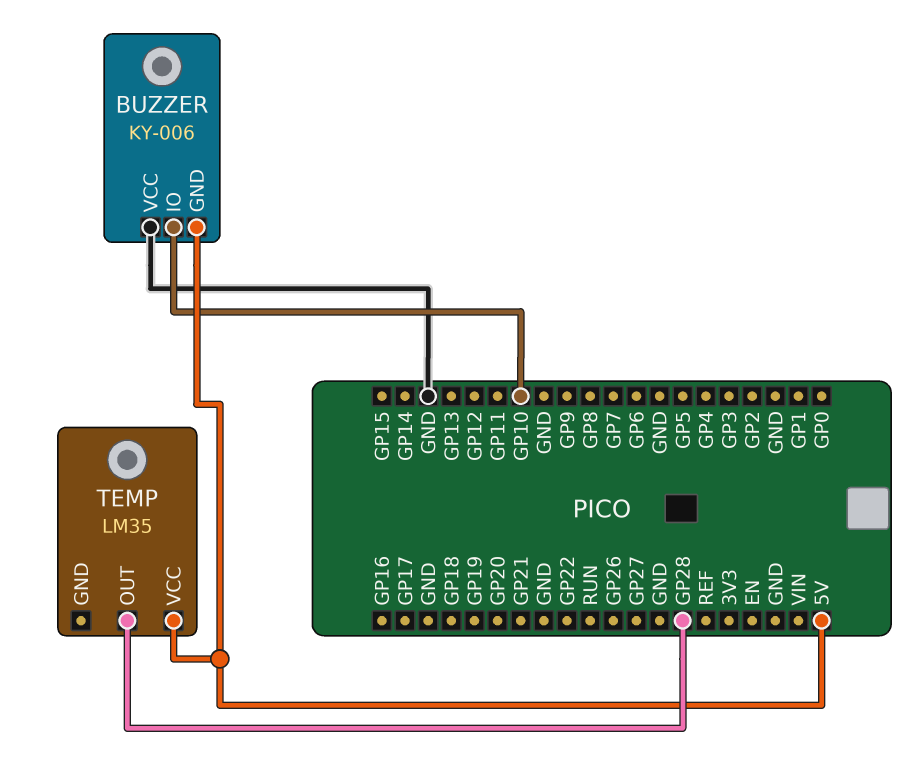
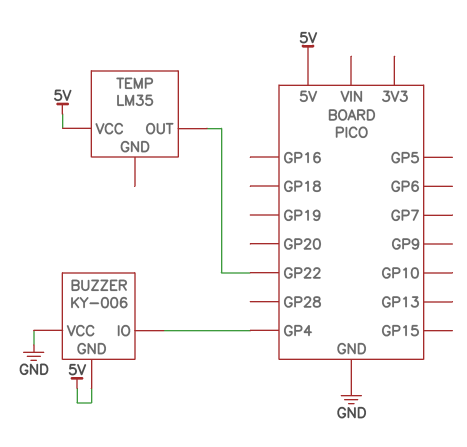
BUZZER pin IO: GP10 -> GP4
TEMP pin OUT: GP28 -> GP22

